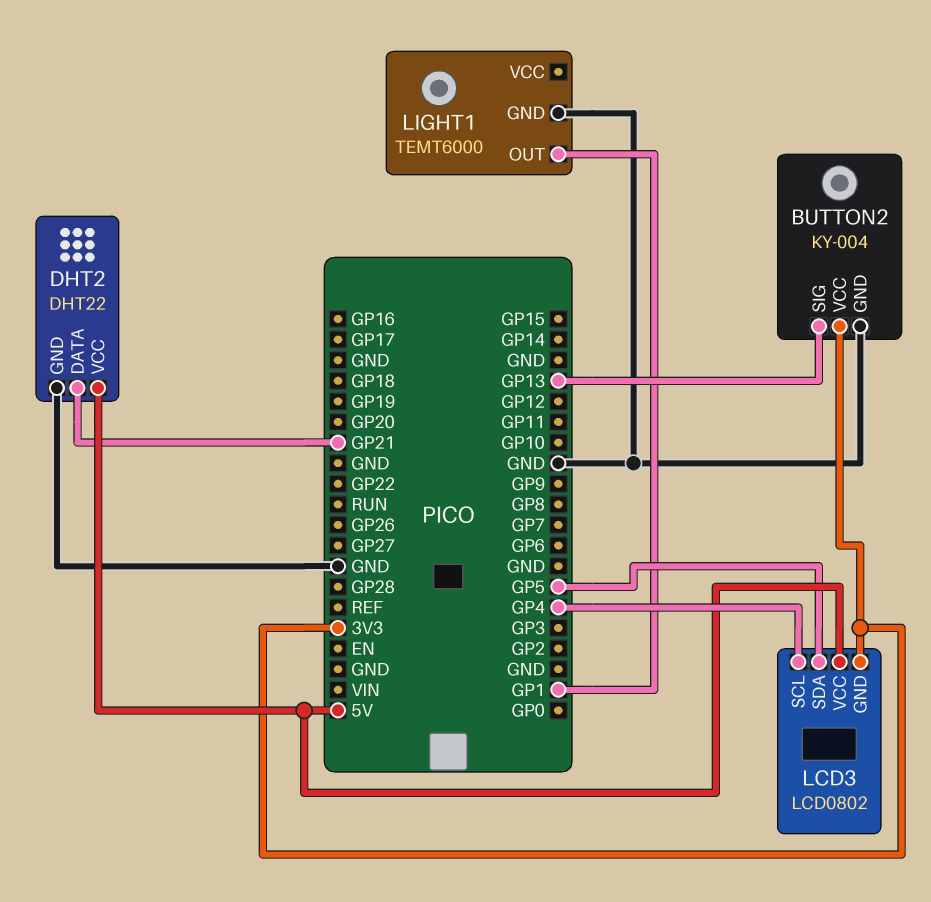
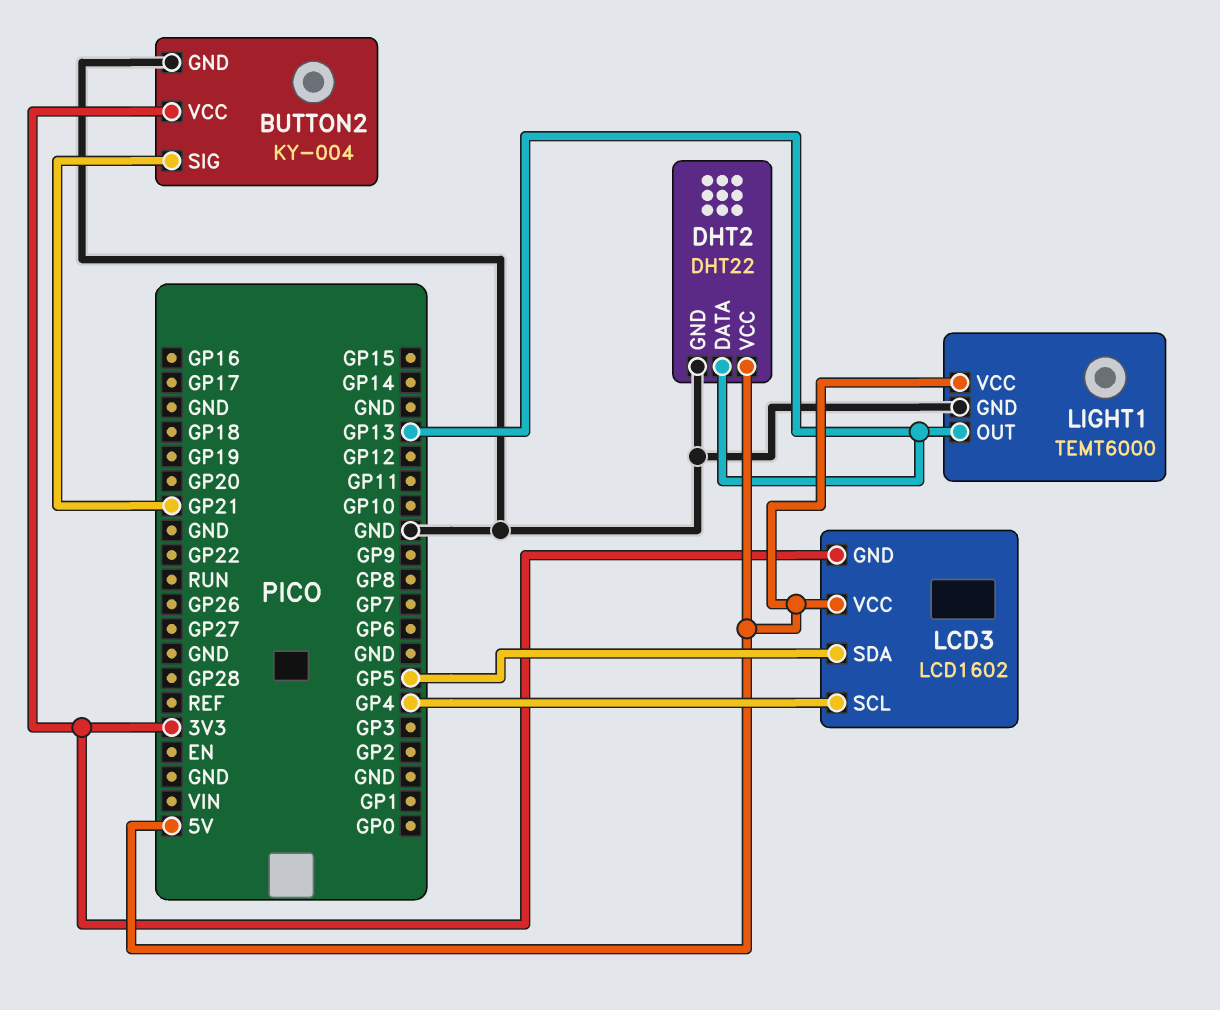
BUTTON2 pin SIG: GP13 -> GP21
DHT2 pin DATA: GP21 -> GP13
LCD3: LCD0802 -> LCD1602
LIGHT1 pin OUT: GP1 -> GP13
LIGHT1 pin VCC: none -> 5V

